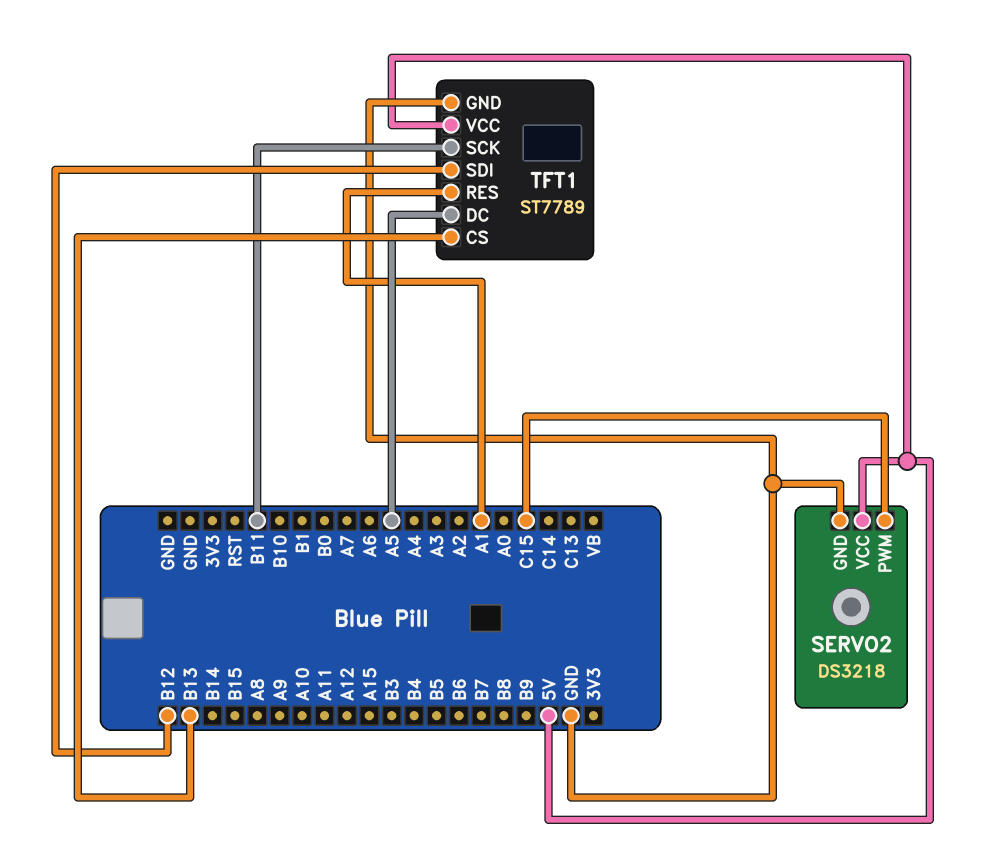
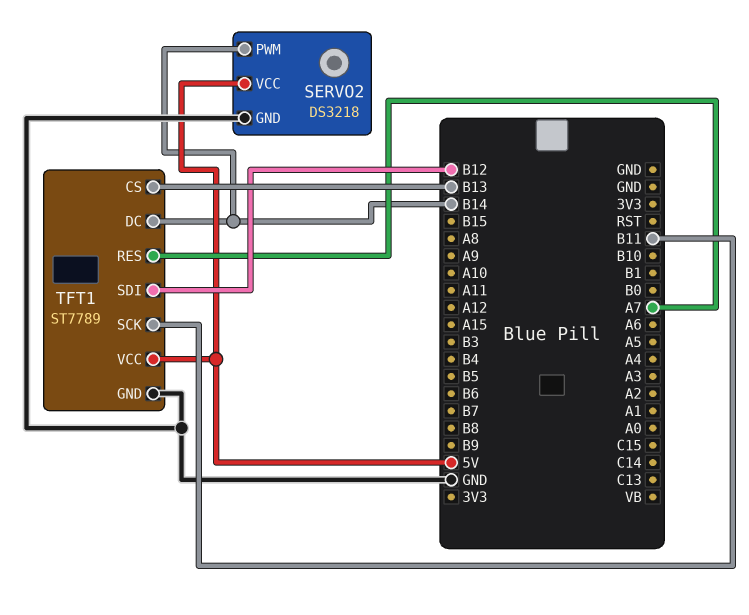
SERVO2 pin PWM: C15 -> B14
TFT1 pin DC: A5 -> B14
TFT1 pin RES: A1 -> A7

